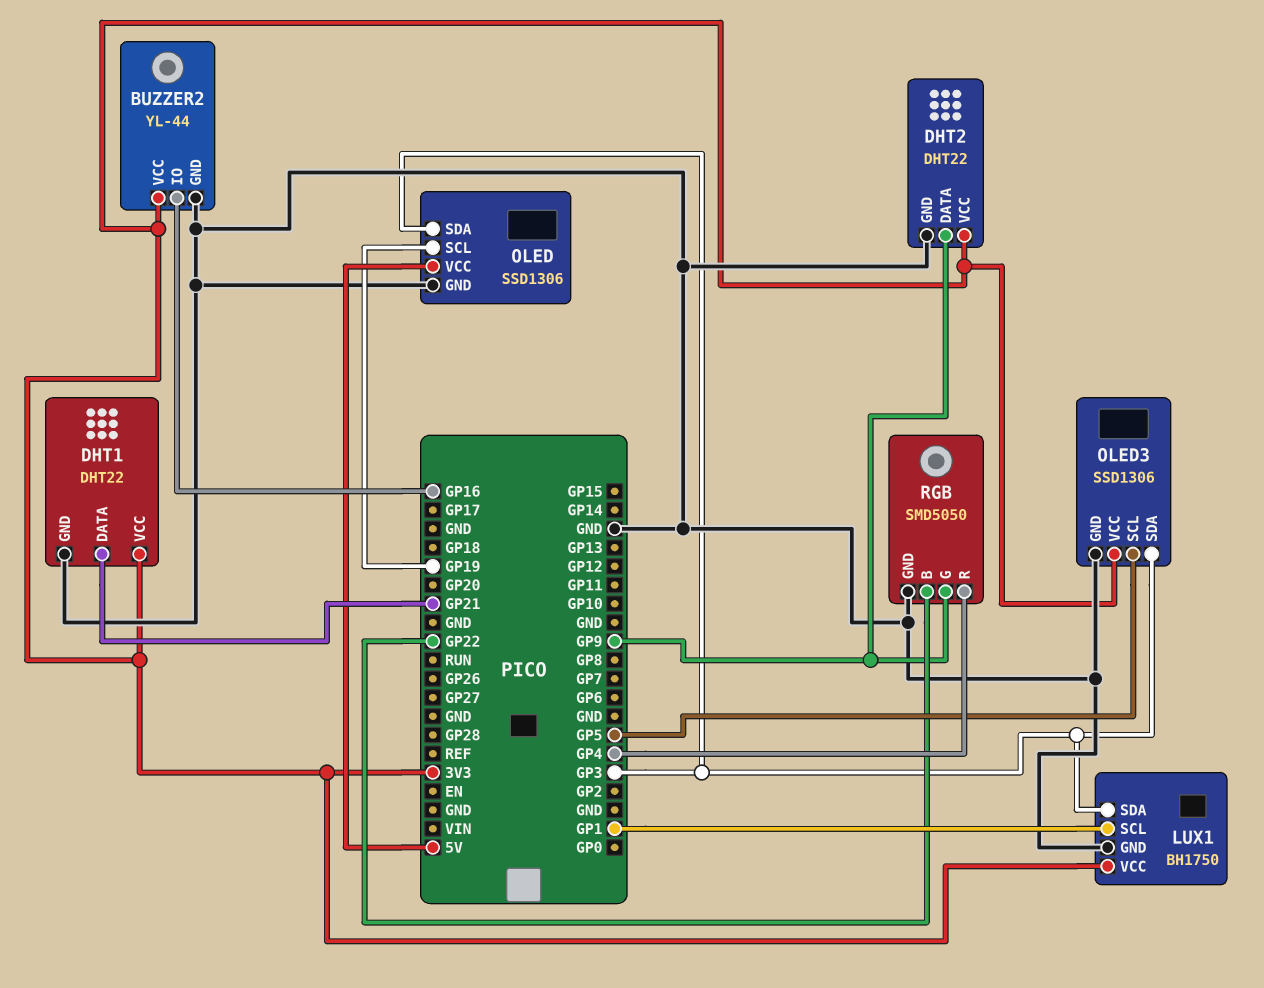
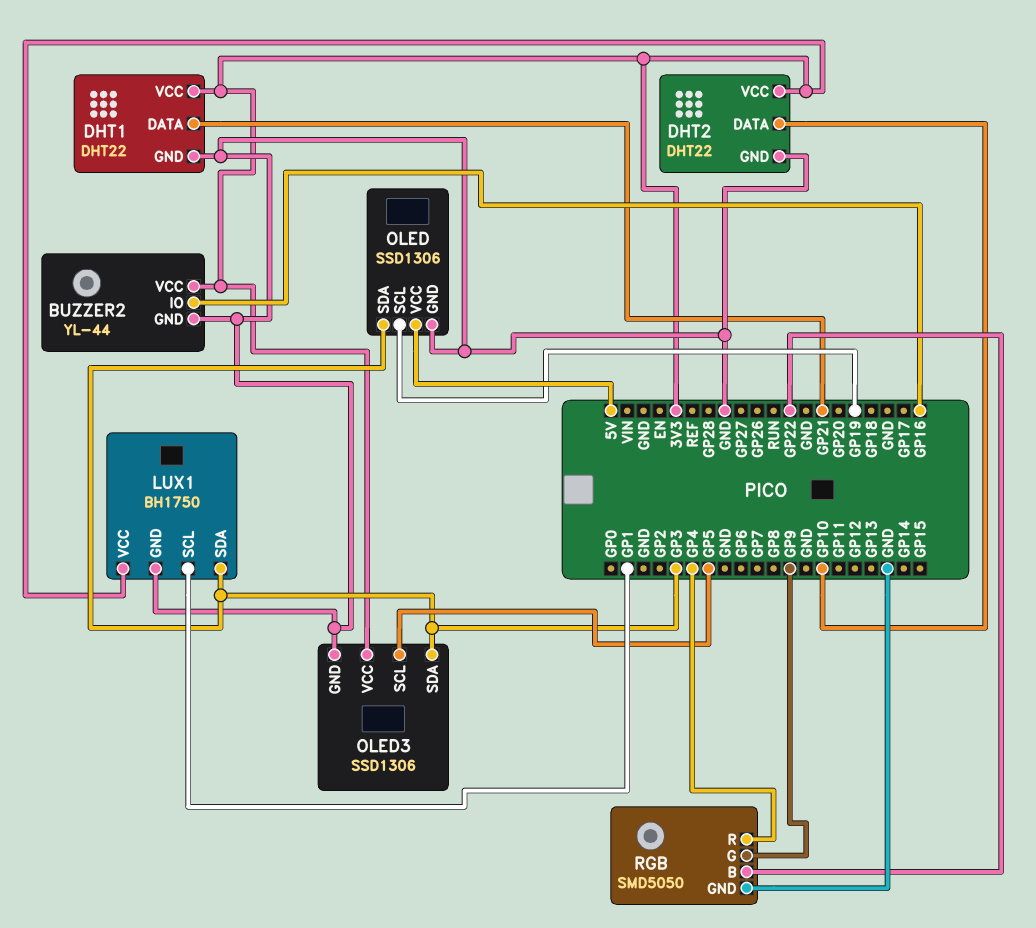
DHT2 pin DATA: GP9 -> GP10

